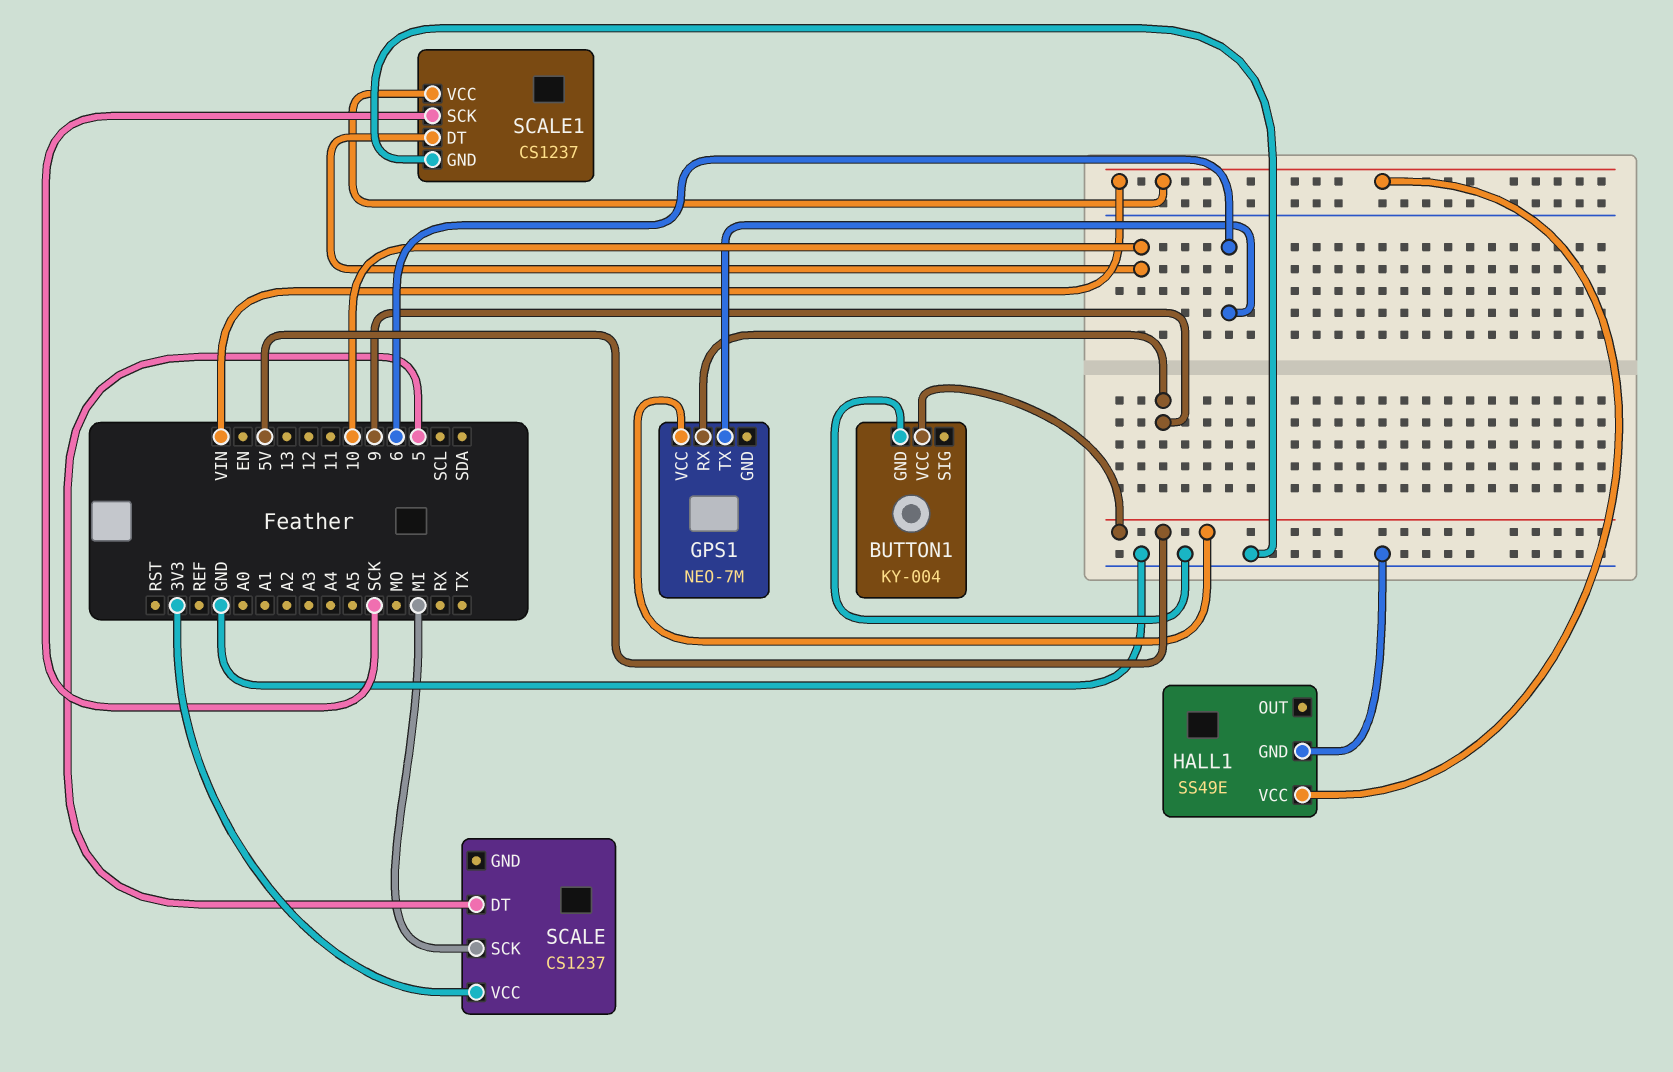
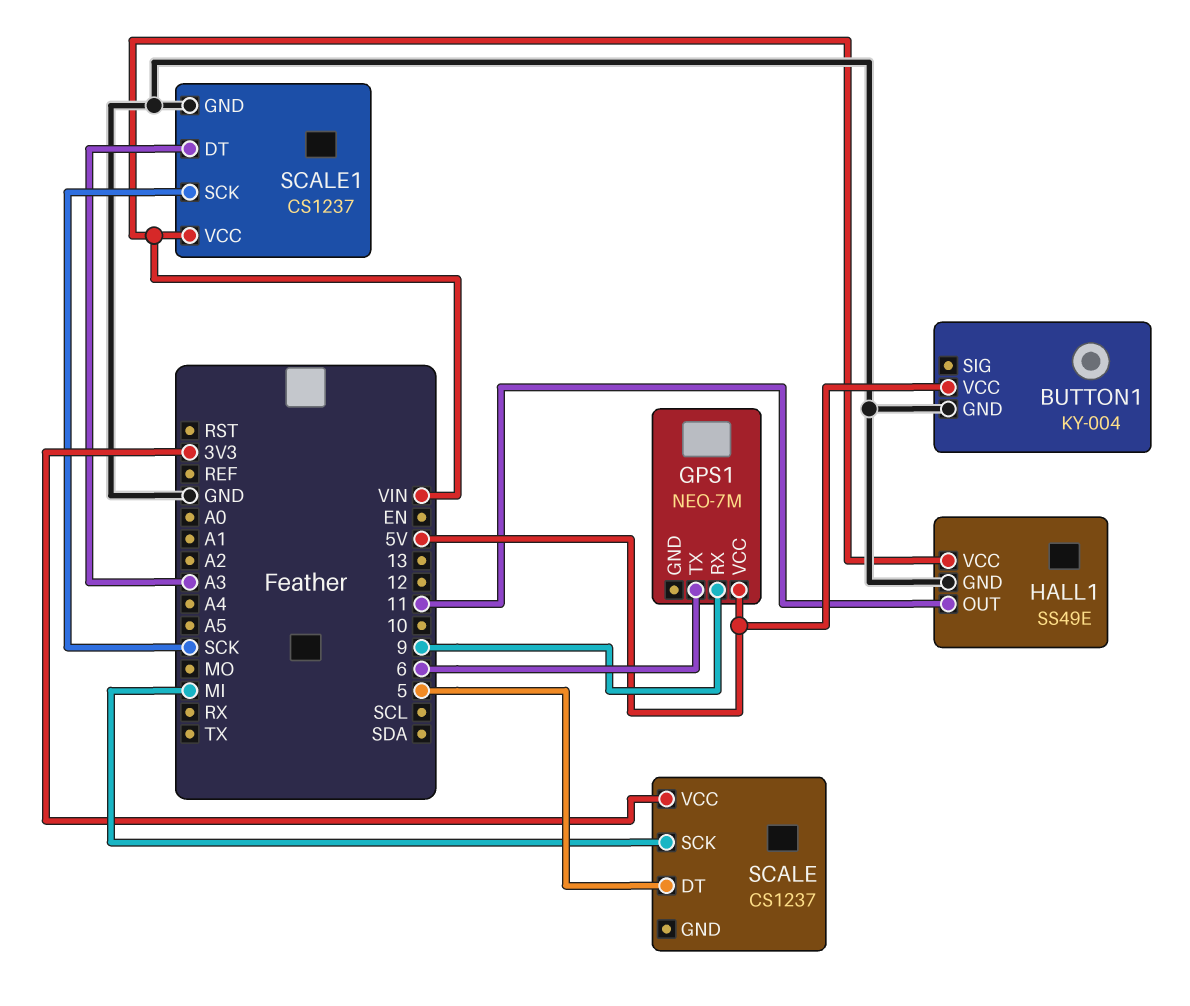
HALL1 pin OUT: none -> 11
SCALE1 pin DT: 10 -> A3

